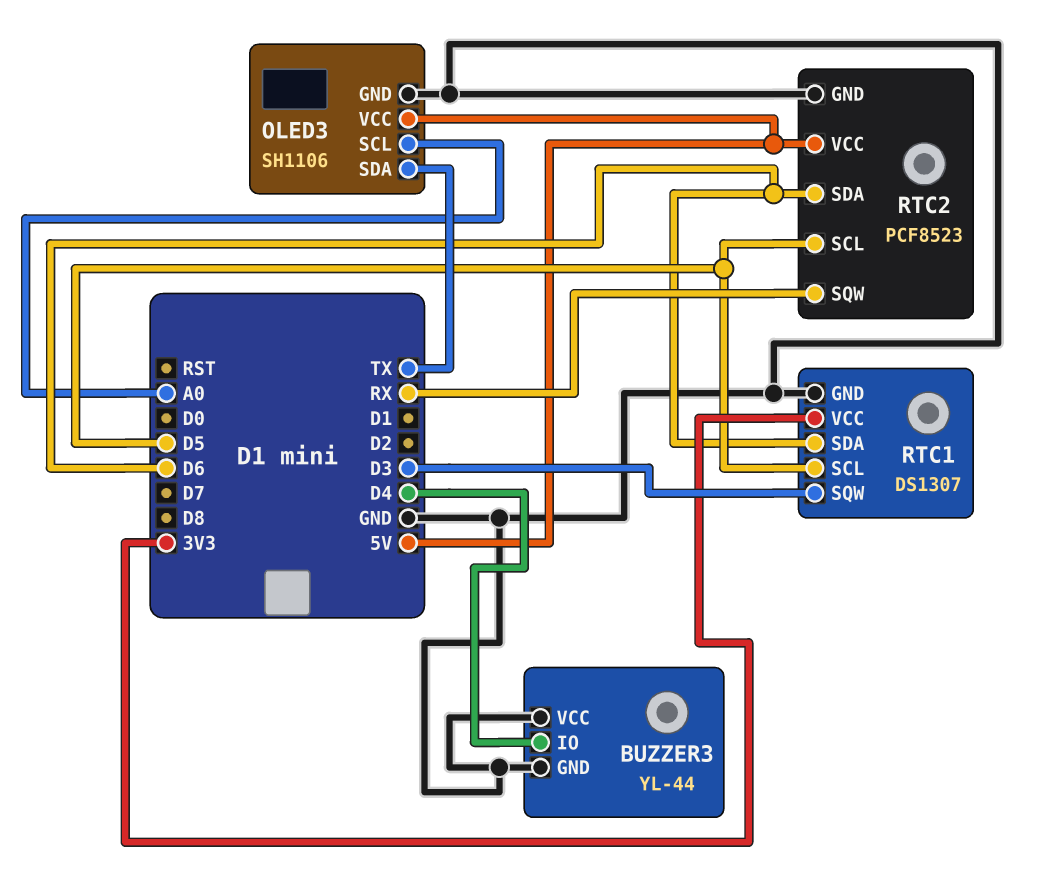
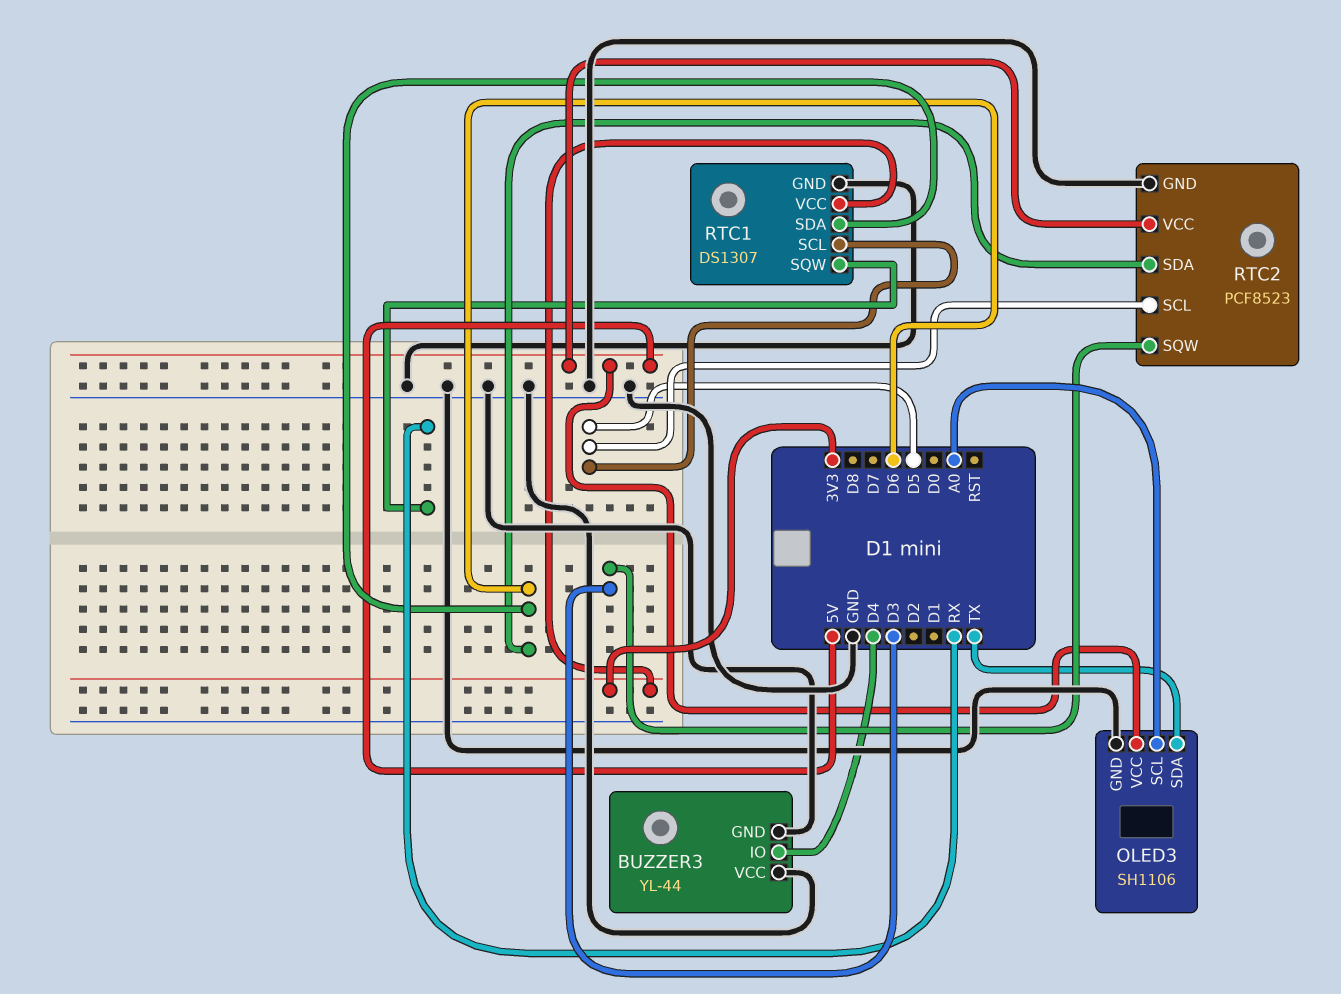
RTC1 pin SQW: D3 -> RX
RTC2 pin SQW: RX -> D3

